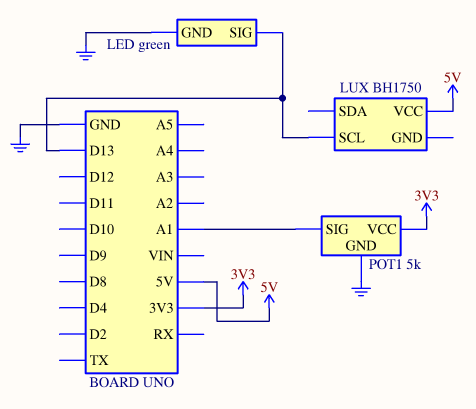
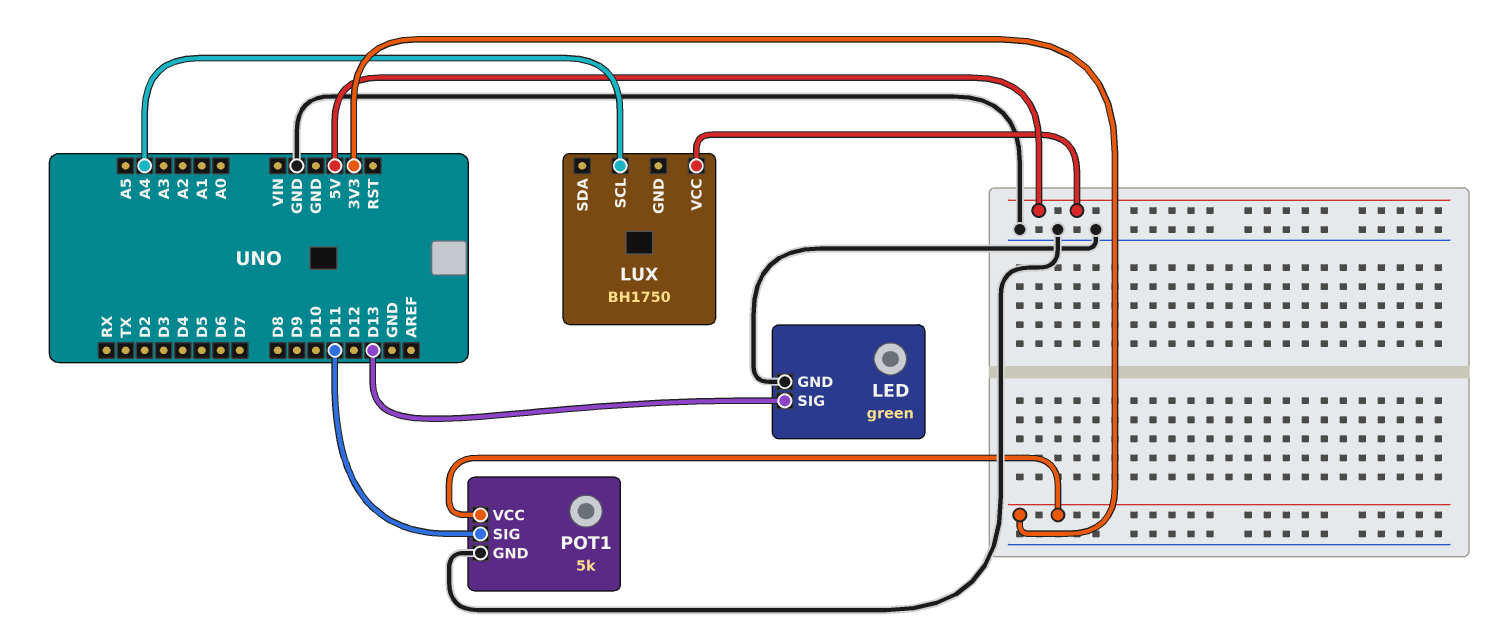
LUX pin SCL: D13 -> A4
POT1 pin SIG: A1 -> D11

